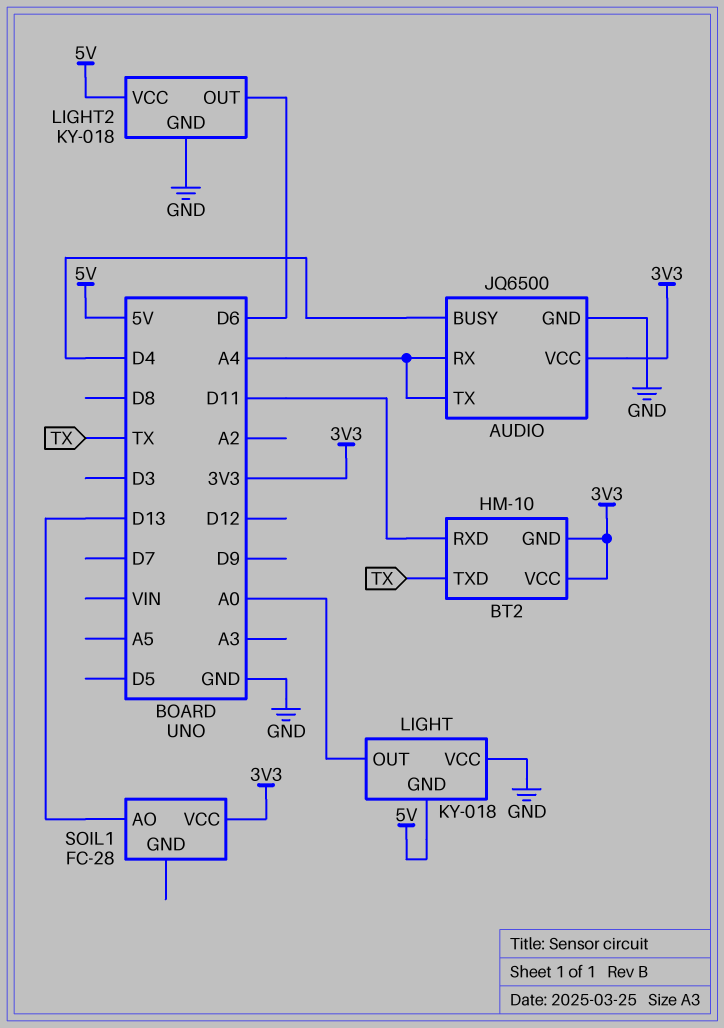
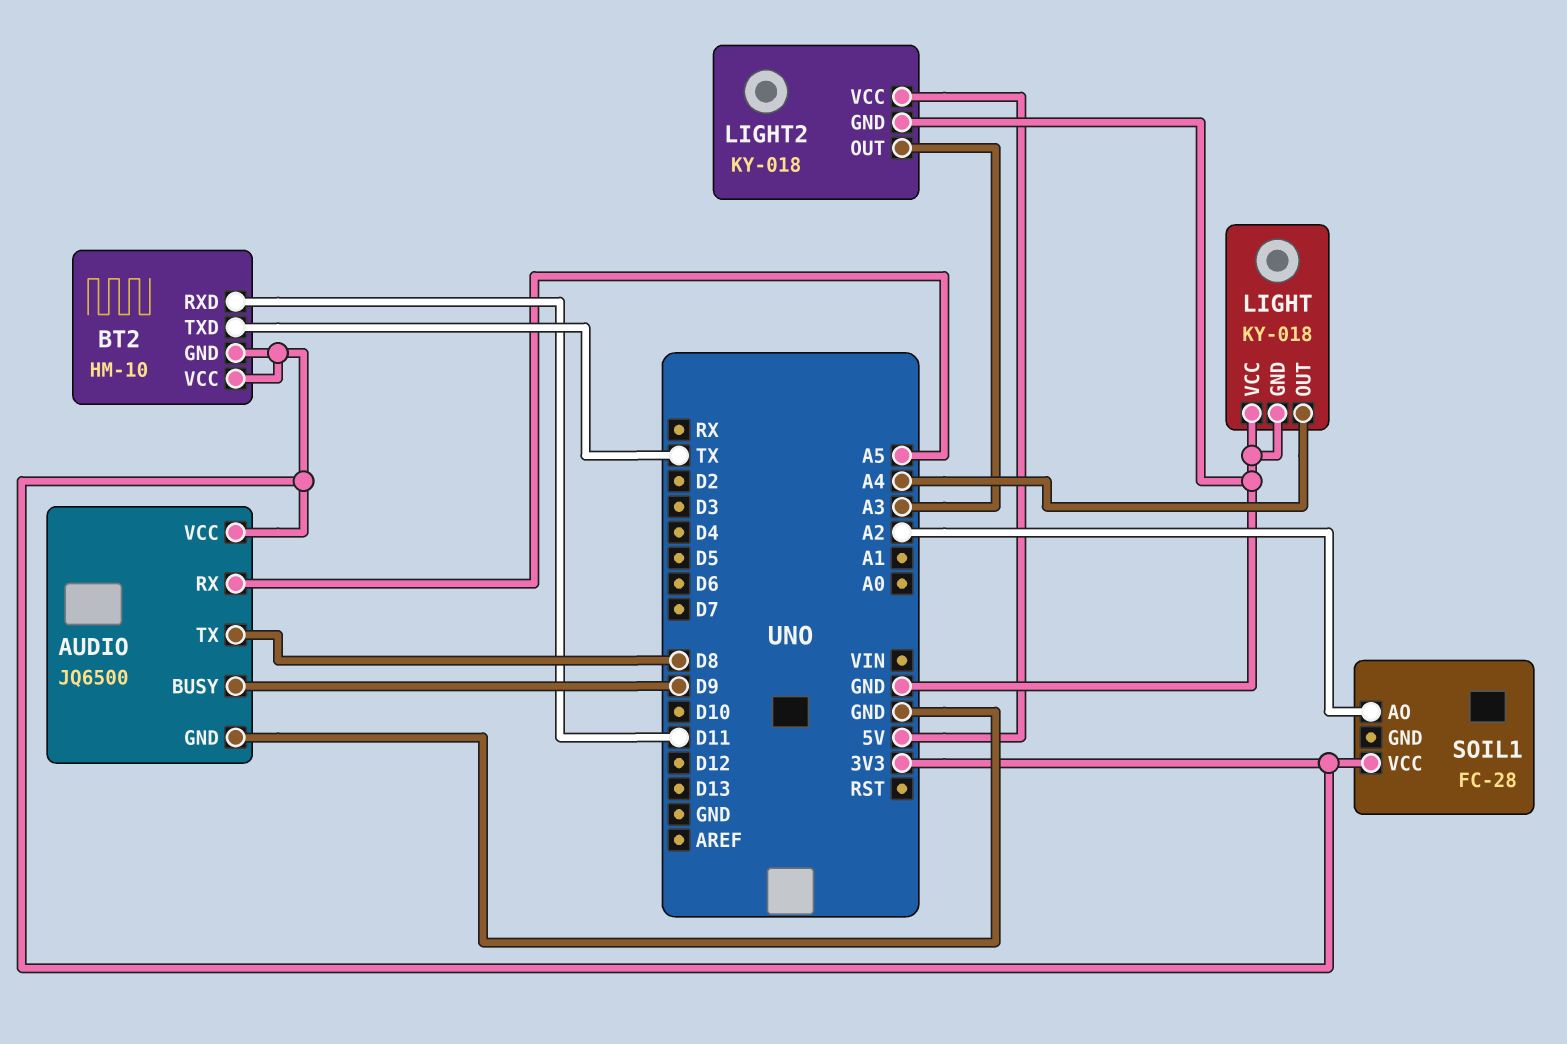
AUDIO pin BUSY: D4 -> D9
AUDIO pin RX: A4 -> A5
AUDIO pin TX: A4 -> D8
LIGHT pin GND: 5V -> GND
LIGHT pin OUT: A0 -> A4
LIGHT2 pin OUT: D6 -> A3
SOIL1 pin AO: D13 -> A2

